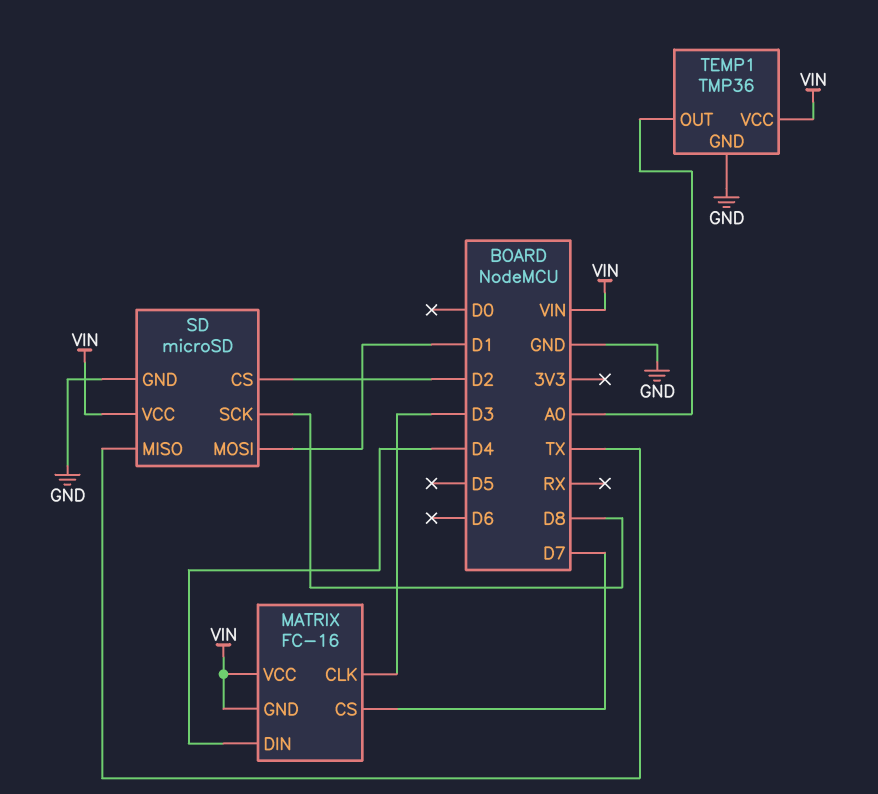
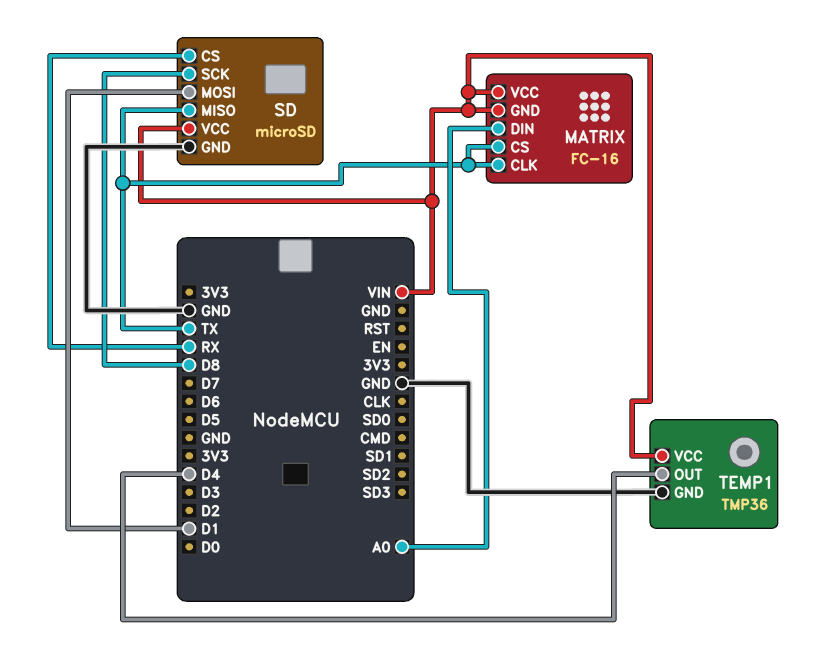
MATRIX pin CLK: D3 -> TX
MATRIX pin CS: D7 -> TX
MATRIX pin DIN: D4 -> A0
SD pin CS: D2 -> RX
TEMP1 pin OUT: A0 -> D4

